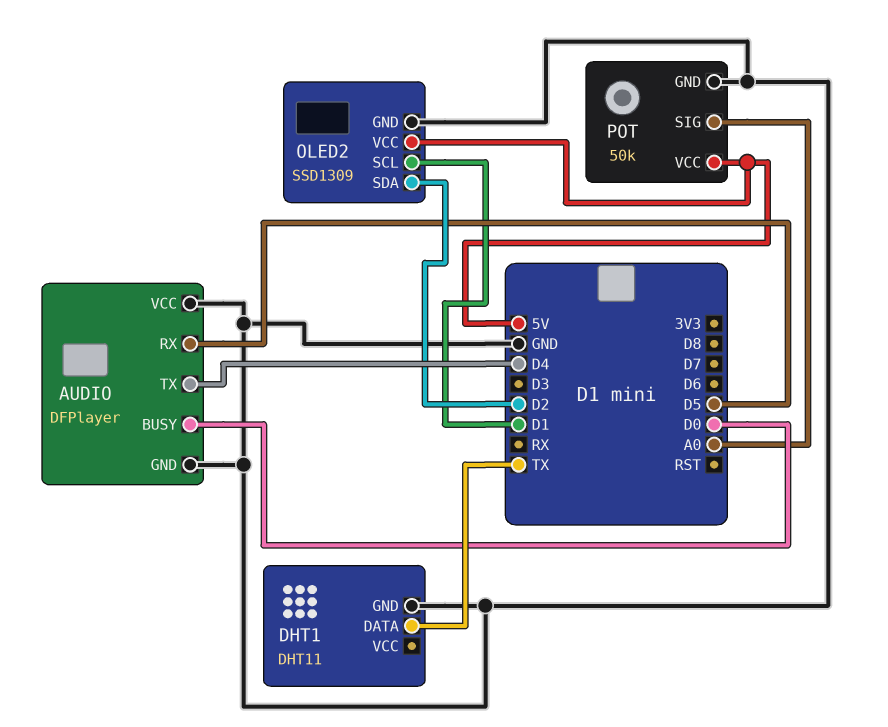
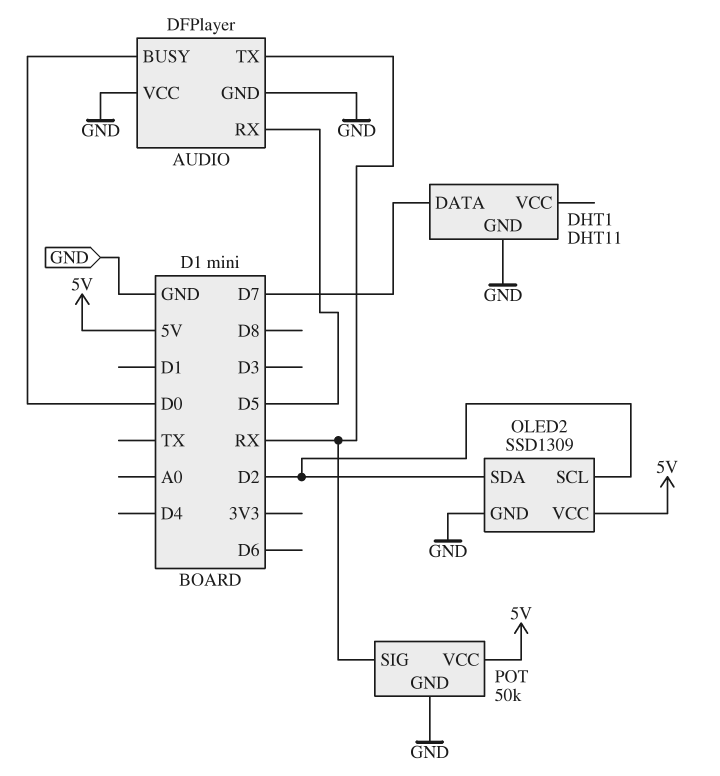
AUDIO pin TX: D4 -> RX
DHT1 pin DATA: TX -> D7
OLED2 pin SCL: D1 -> D2
POT pin SIG: A0 -> RX

